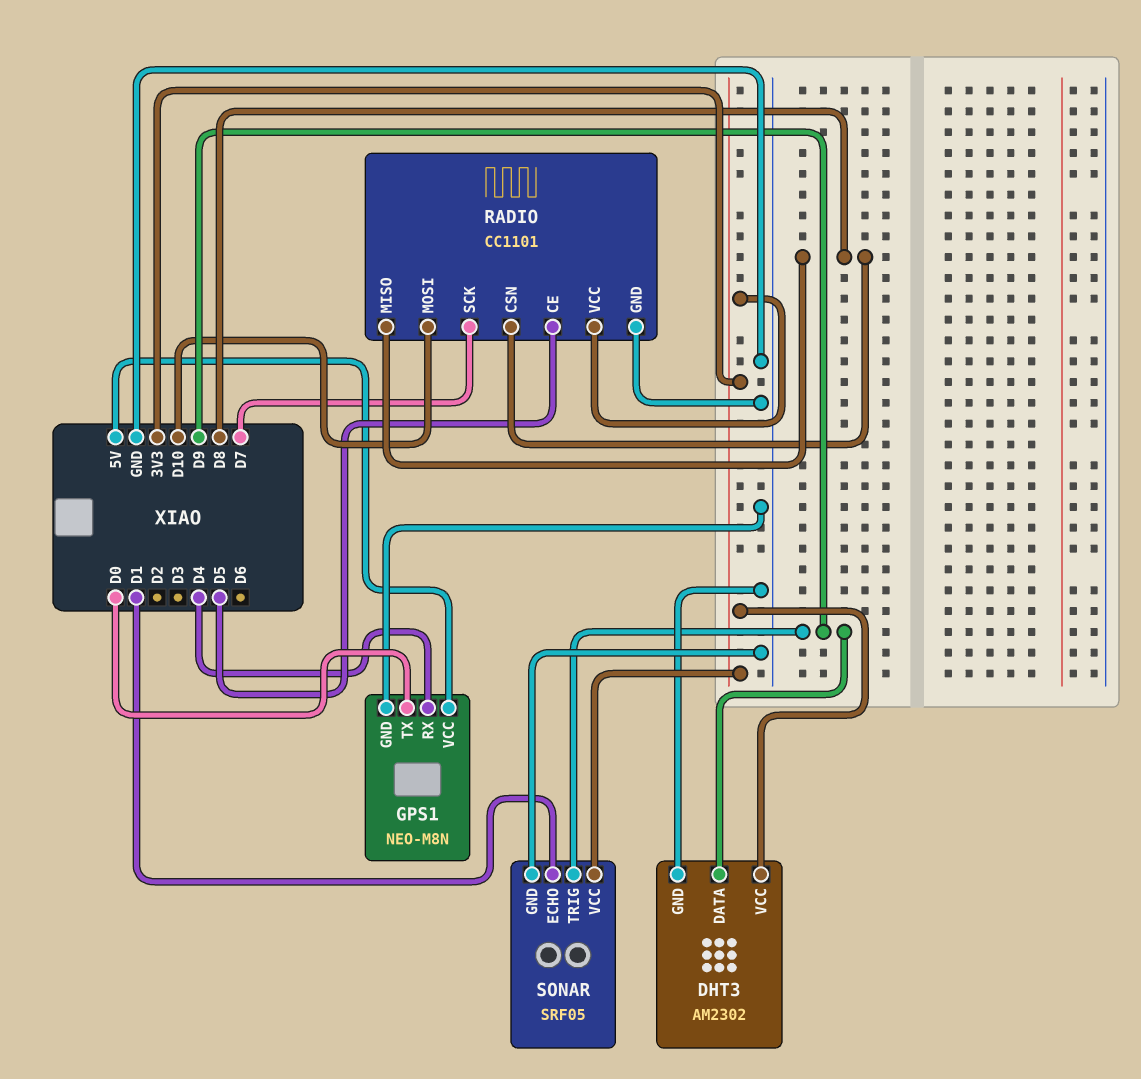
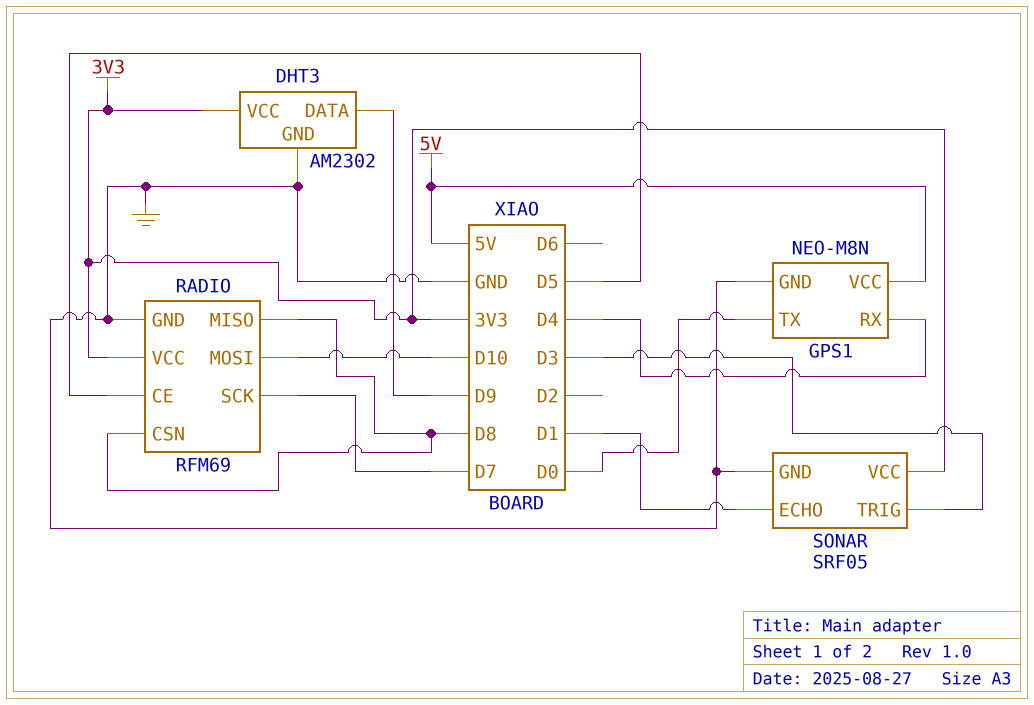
RADIO: CC1101 -> RFM69
SONAR pin TRIG: D9 -> D3

